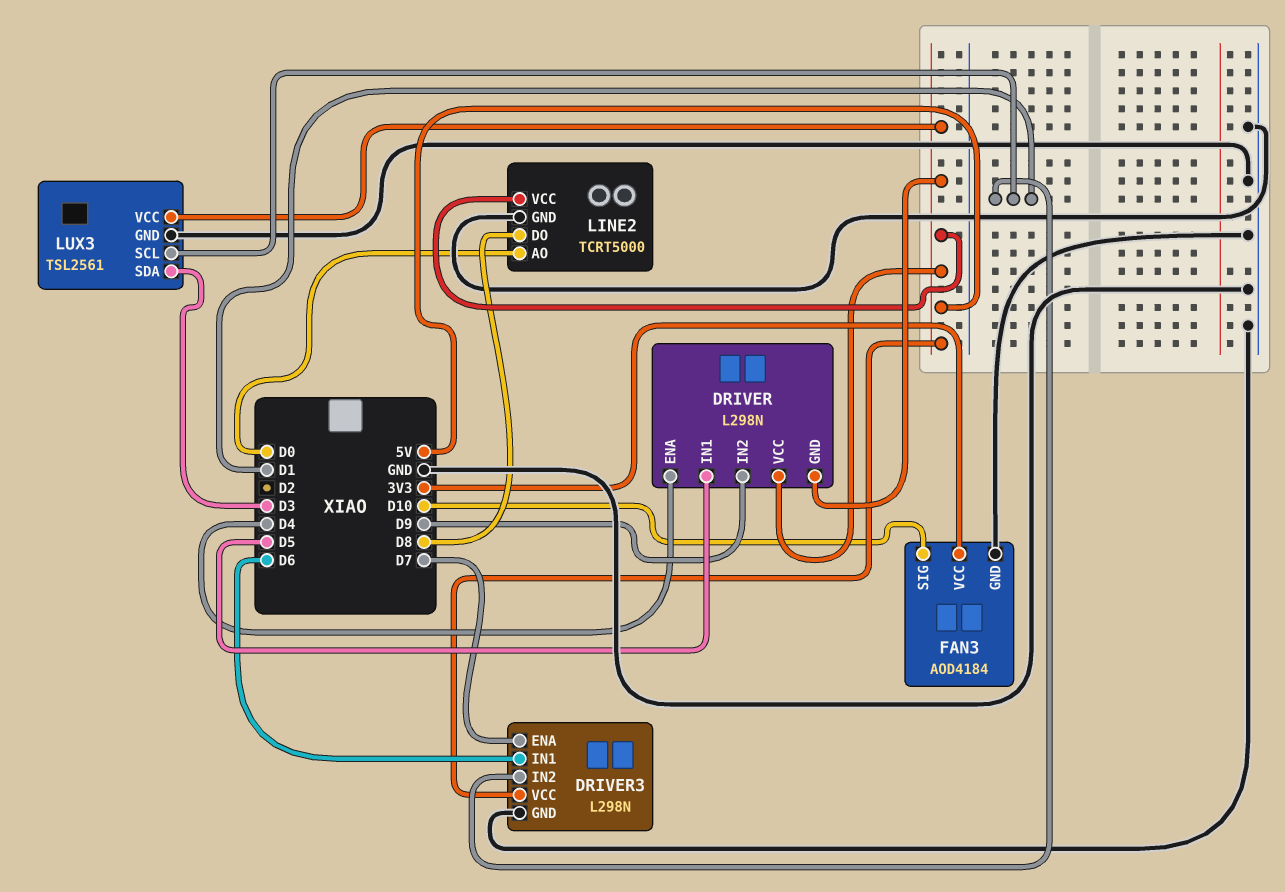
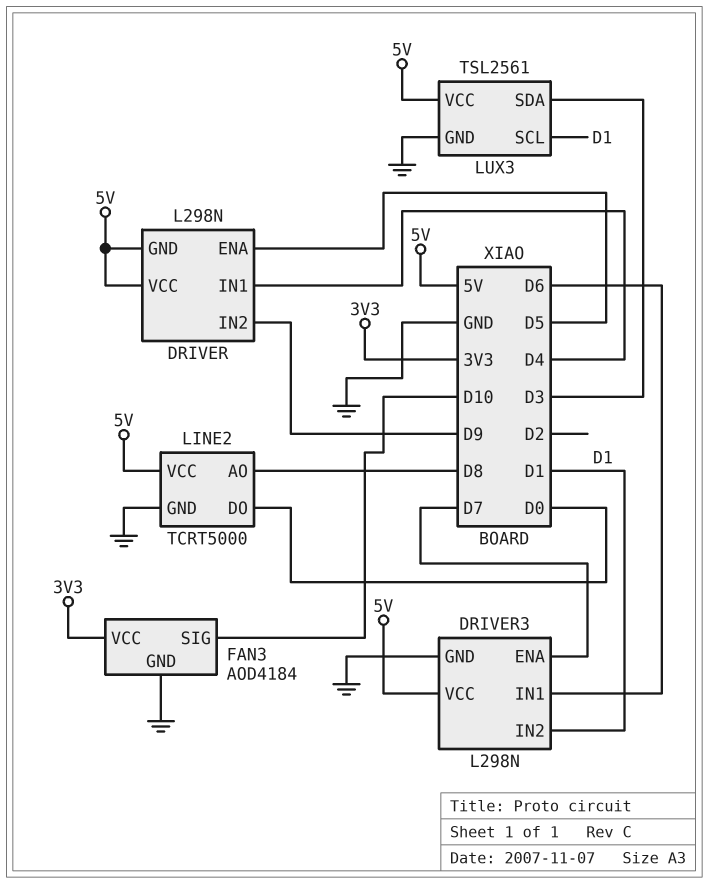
DRIVER pin ENA: D4 -> D5
DRIVER pin IN1: D5 -> D4
LINE2 pin AO: D0 -> D8
LINE2 pin DO: D8 -> D0

